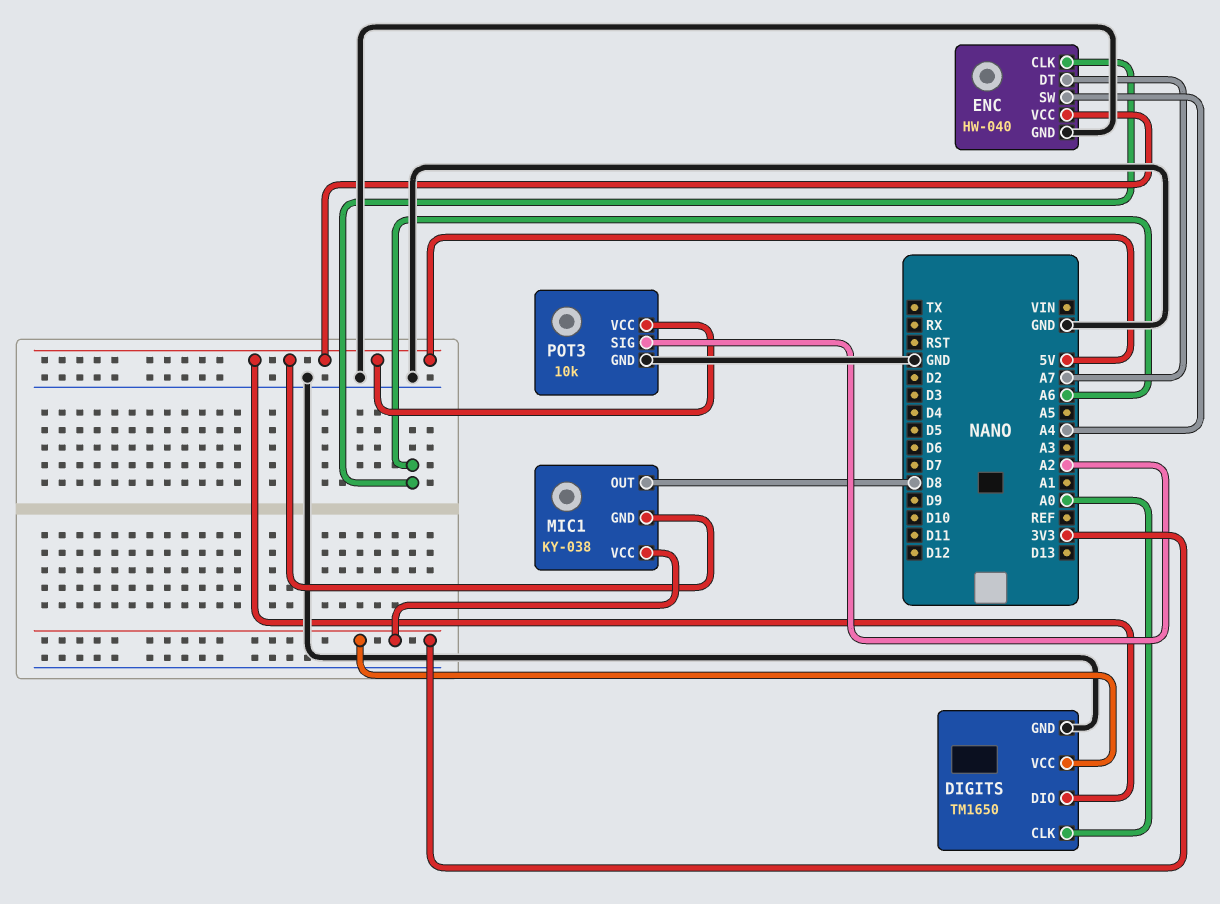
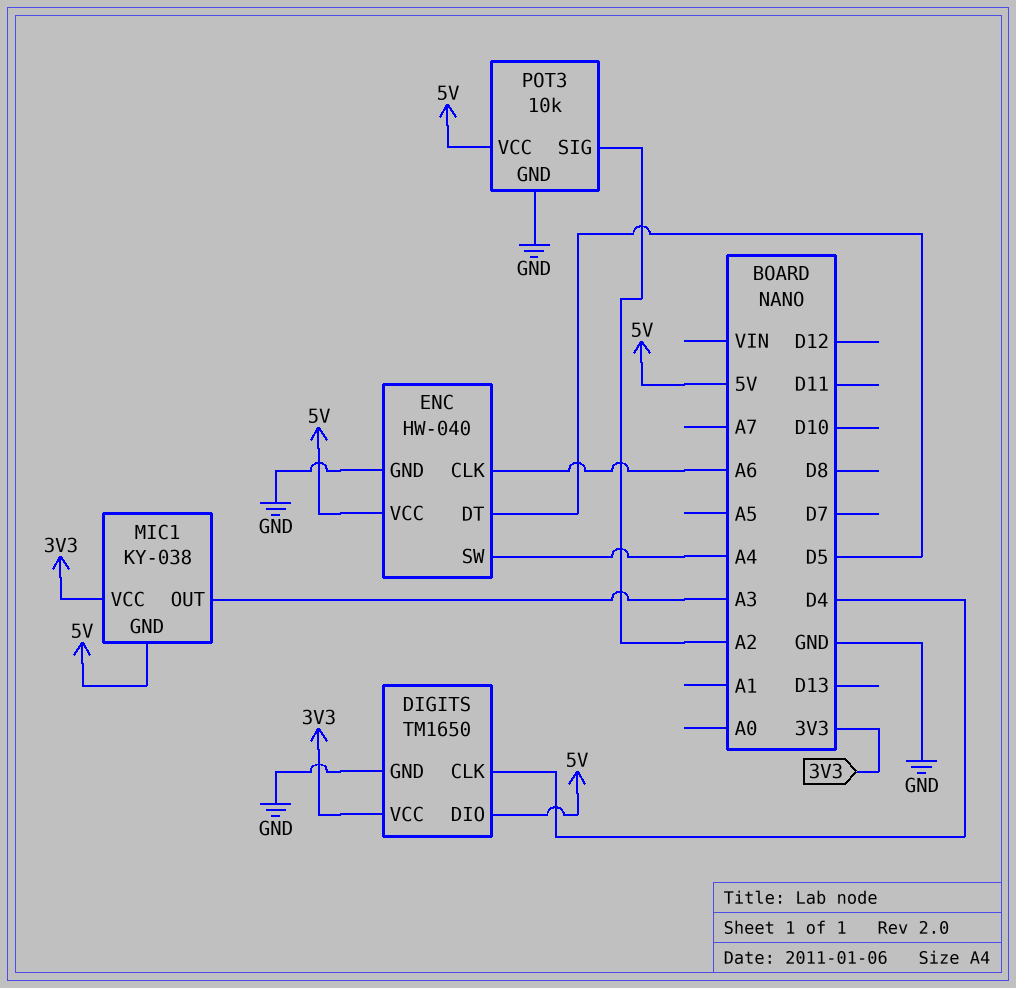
DIGITS pin CLK: A0 -> D4
ENC pin DT: A7 -> D5
MIC1 pin OUT: D8 -> A3

